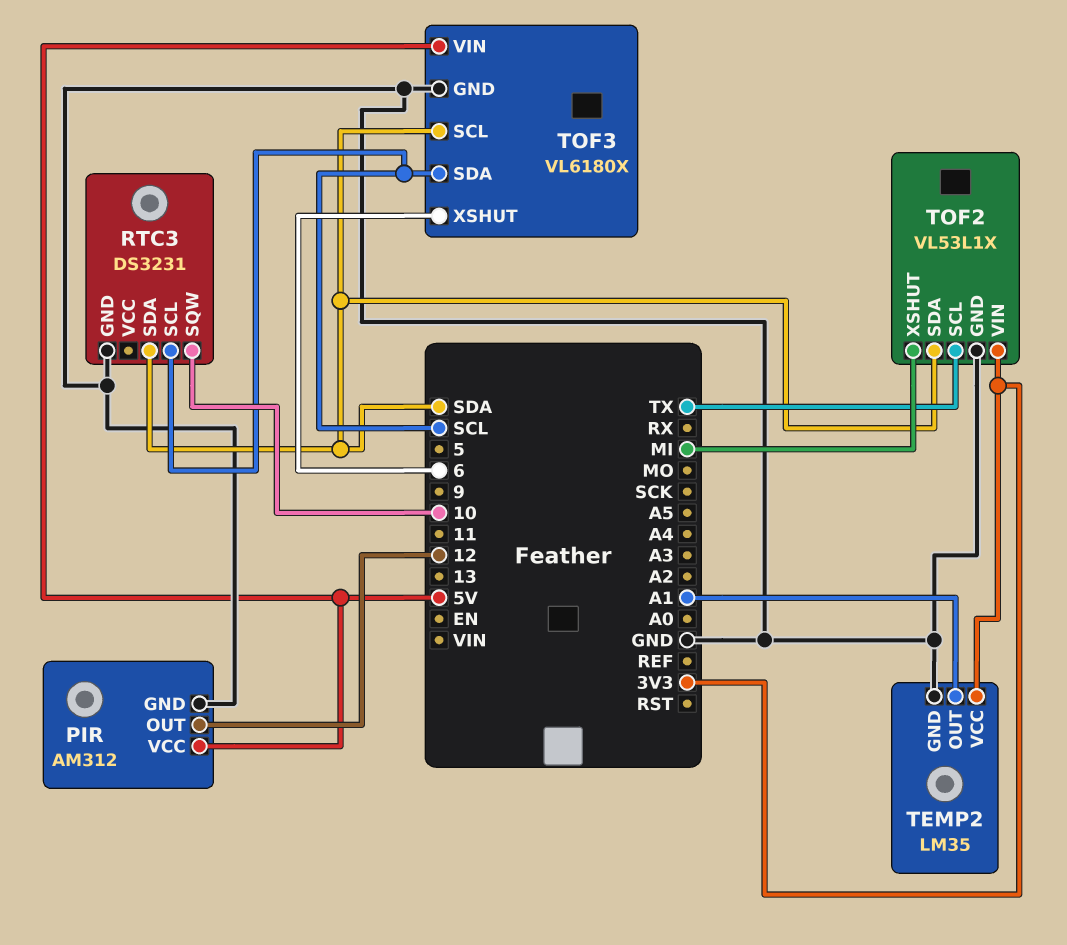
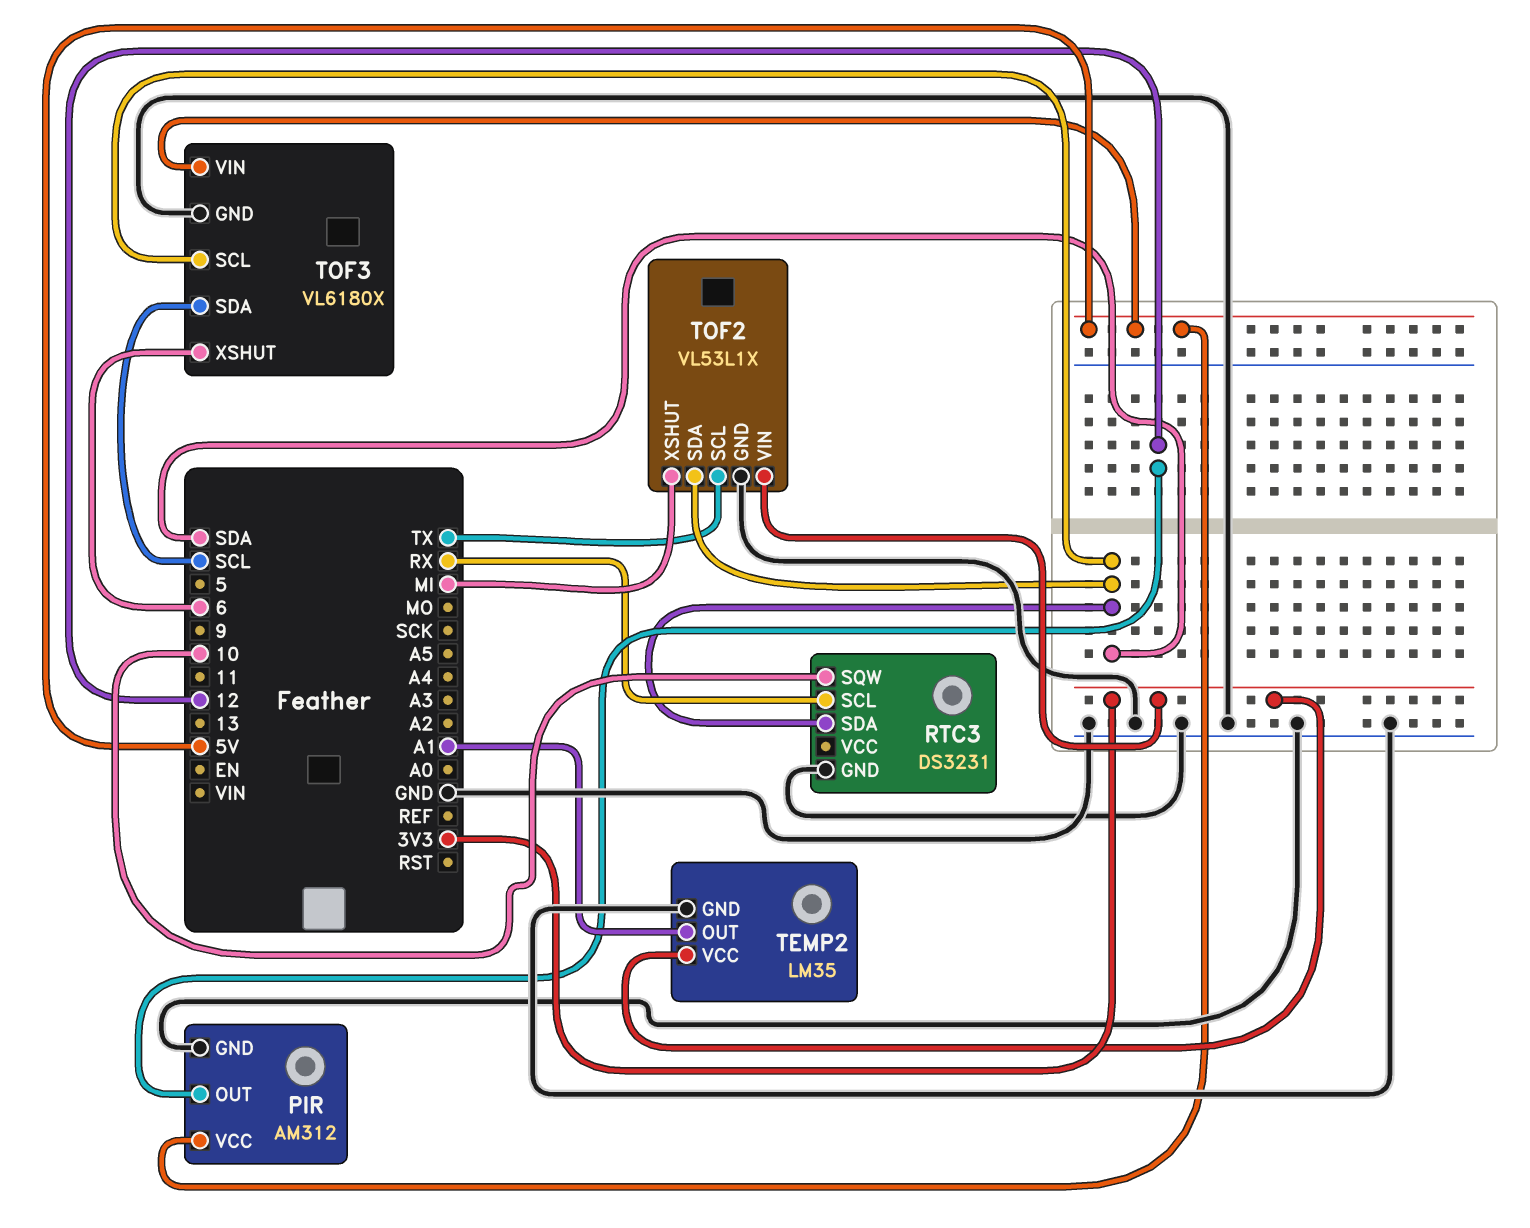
RTC3 pin SCL: SCL -> RX

